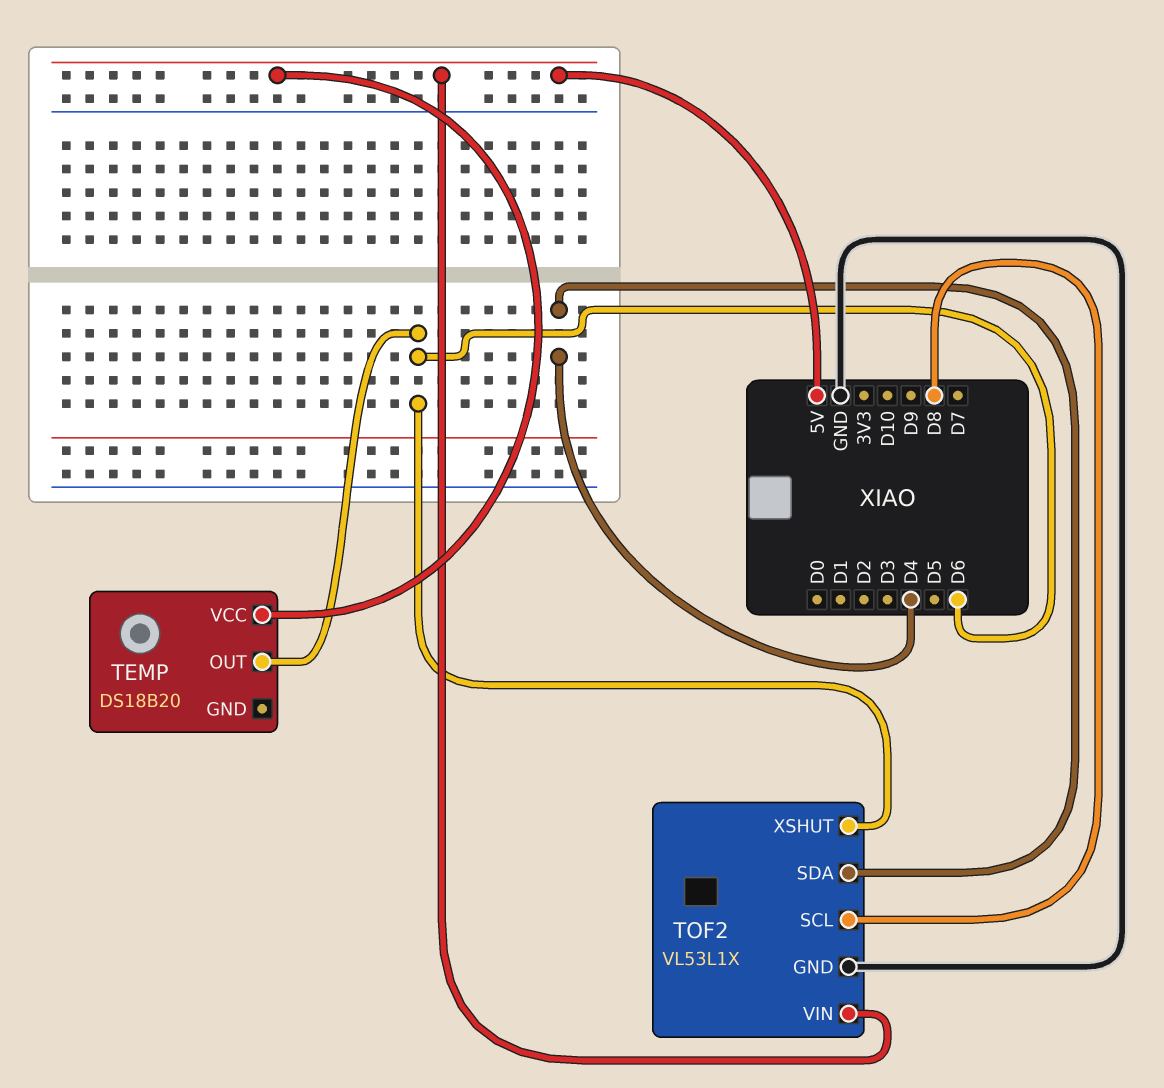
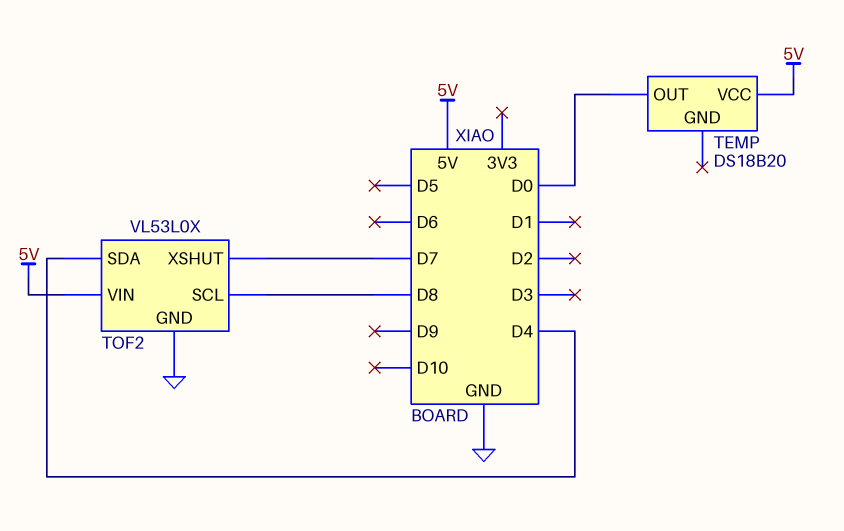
TEMP pin OUT: D6 -> D0
TOF2: VL53L1X -> VL53L0X
TOF2 pin XSHUT: D6 -> D7

